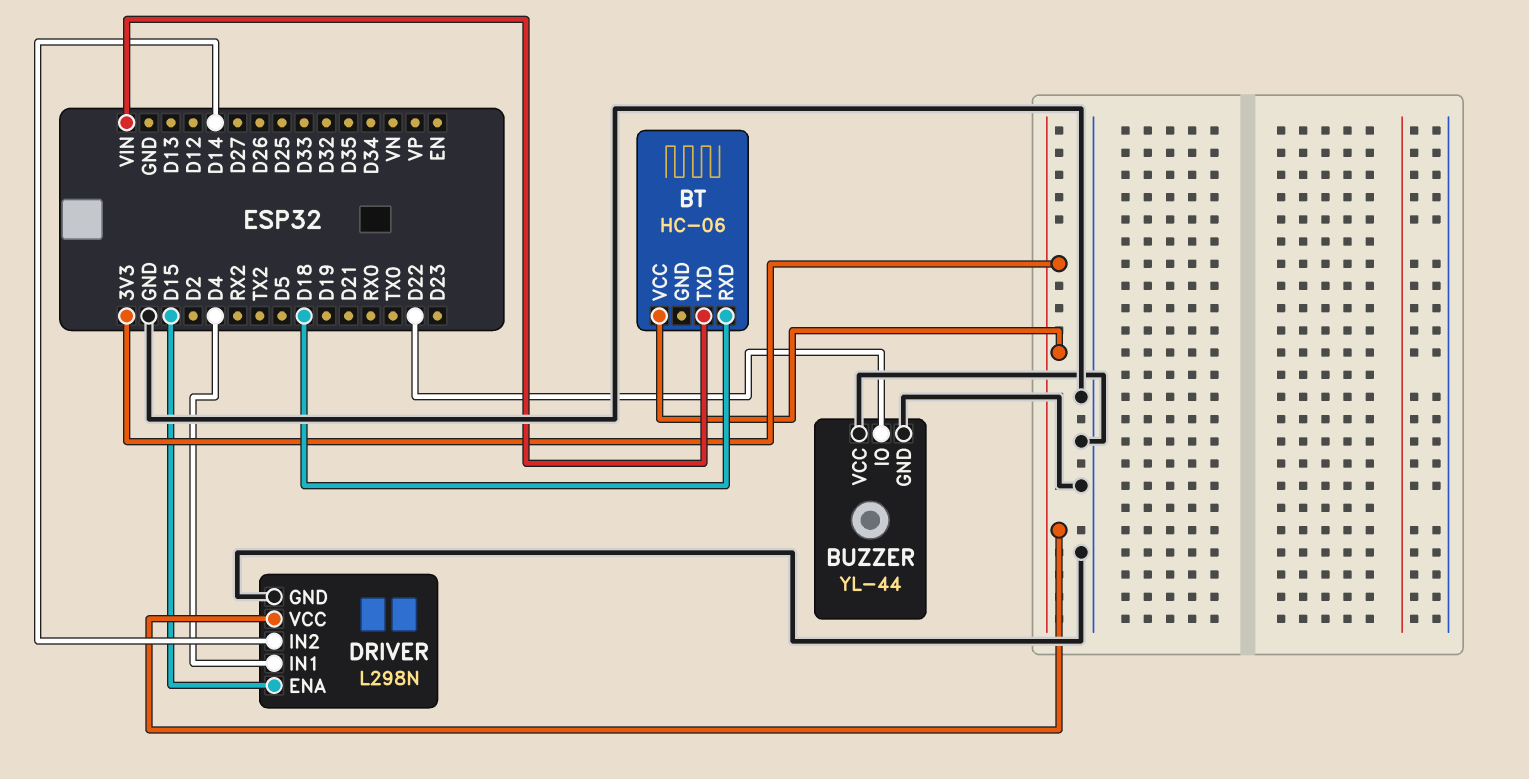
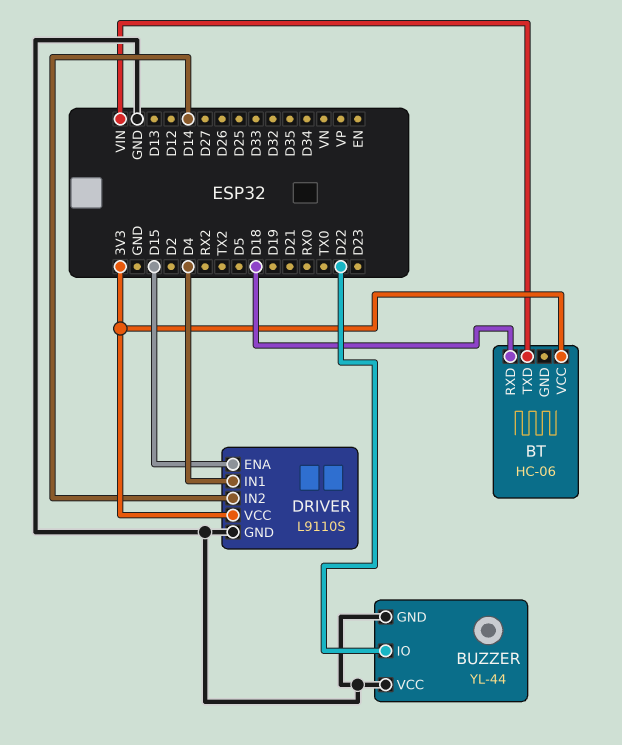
DRIVER: L298N -> L9110S

